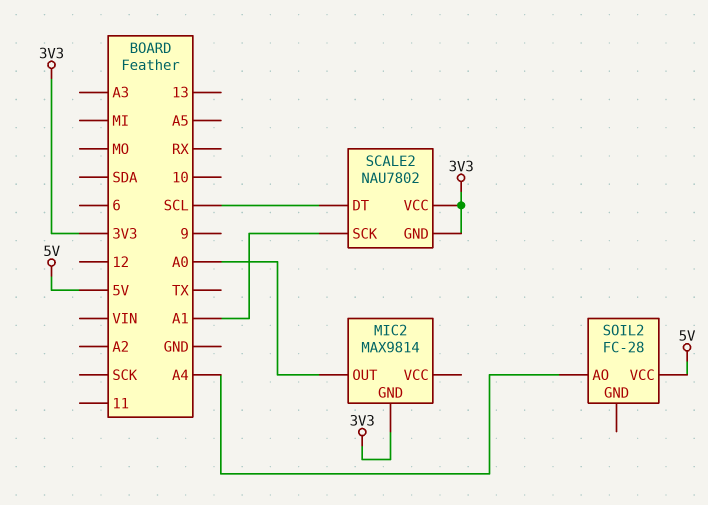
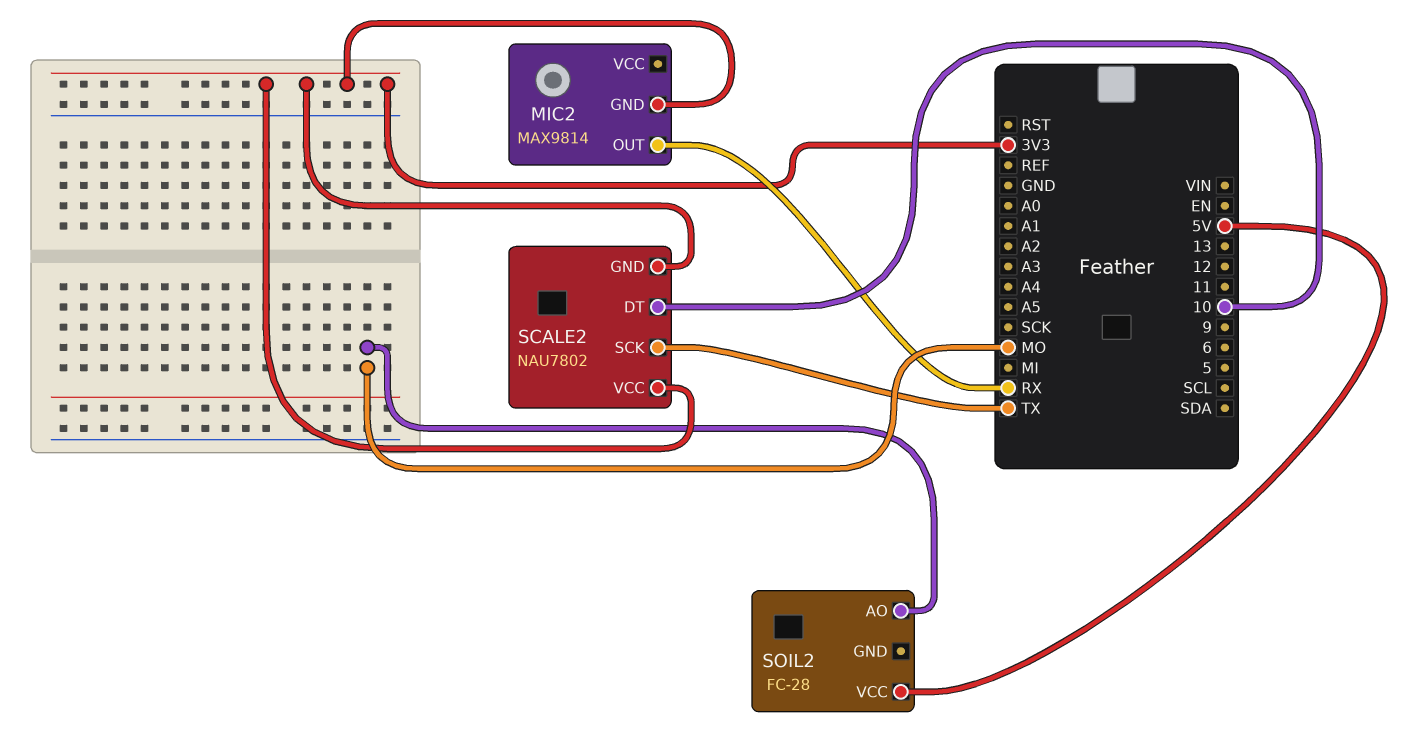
MIC2 pin OUT: A0 -> RX
SCALE2 pin DT: SCL -> 10
SCALE2 pin SCK: A1 -> TX
SOIL2 pin AO: A4 -> MO

